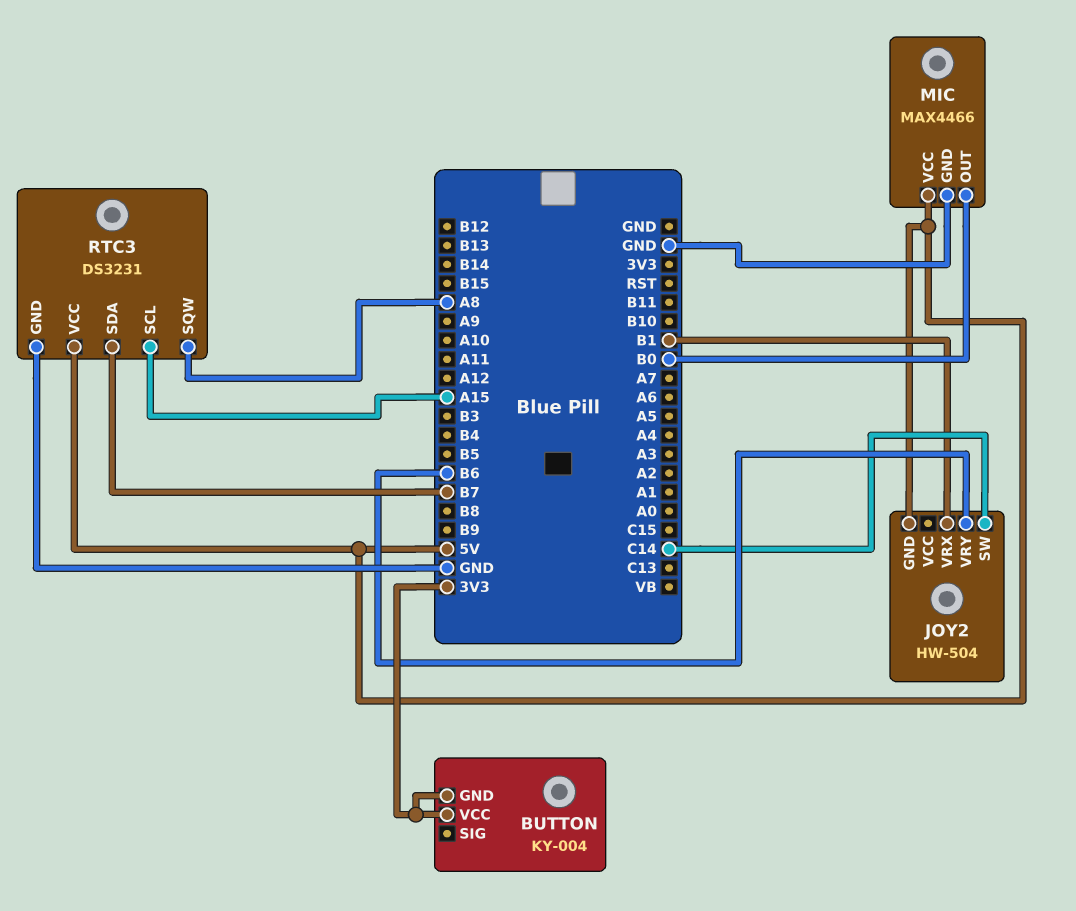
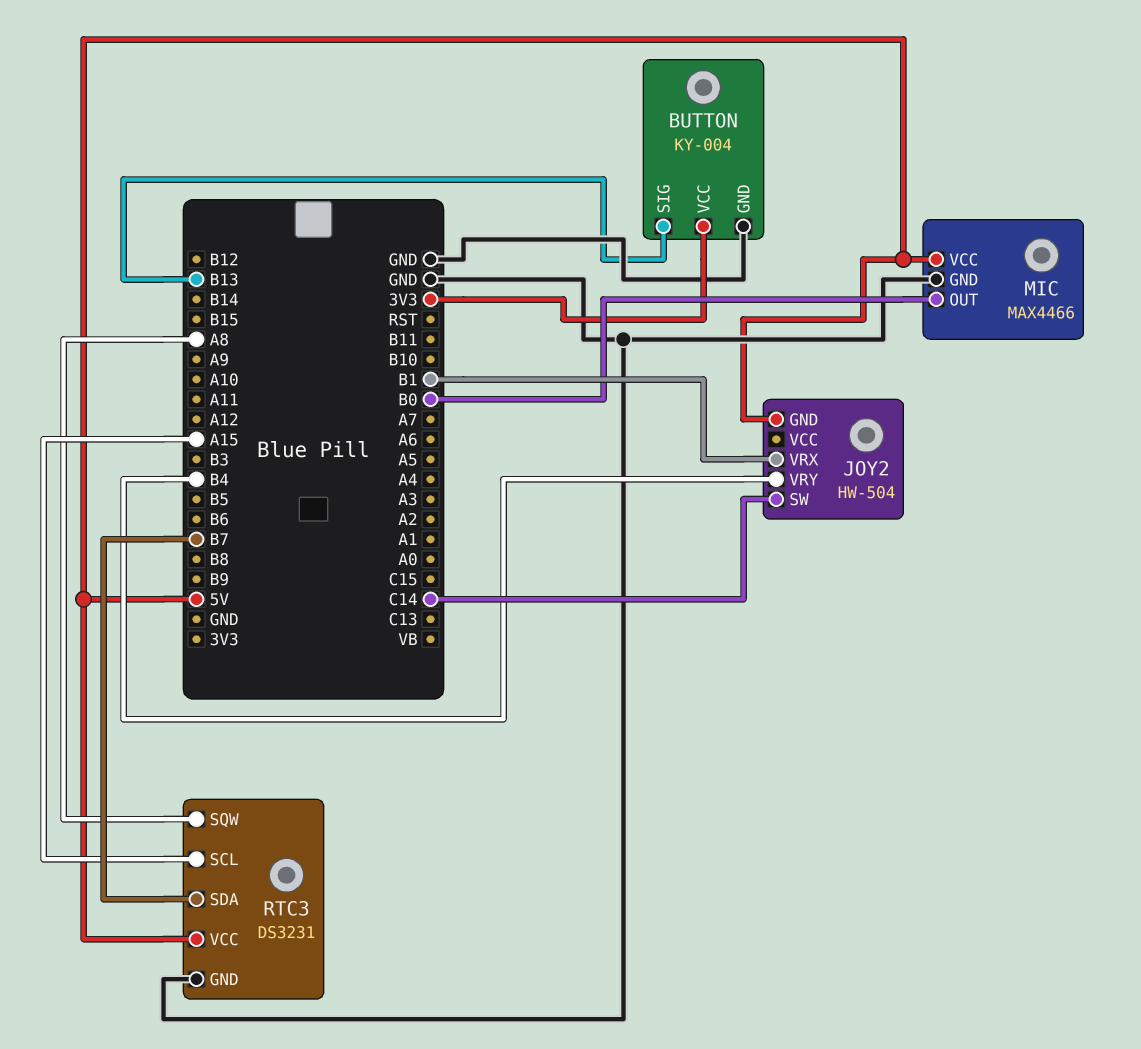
BUTTON pin GND: 3V3 -> GND
BUTTON pin SIG: none -> B13
JOY2 pin VRY: B6 -> B4

